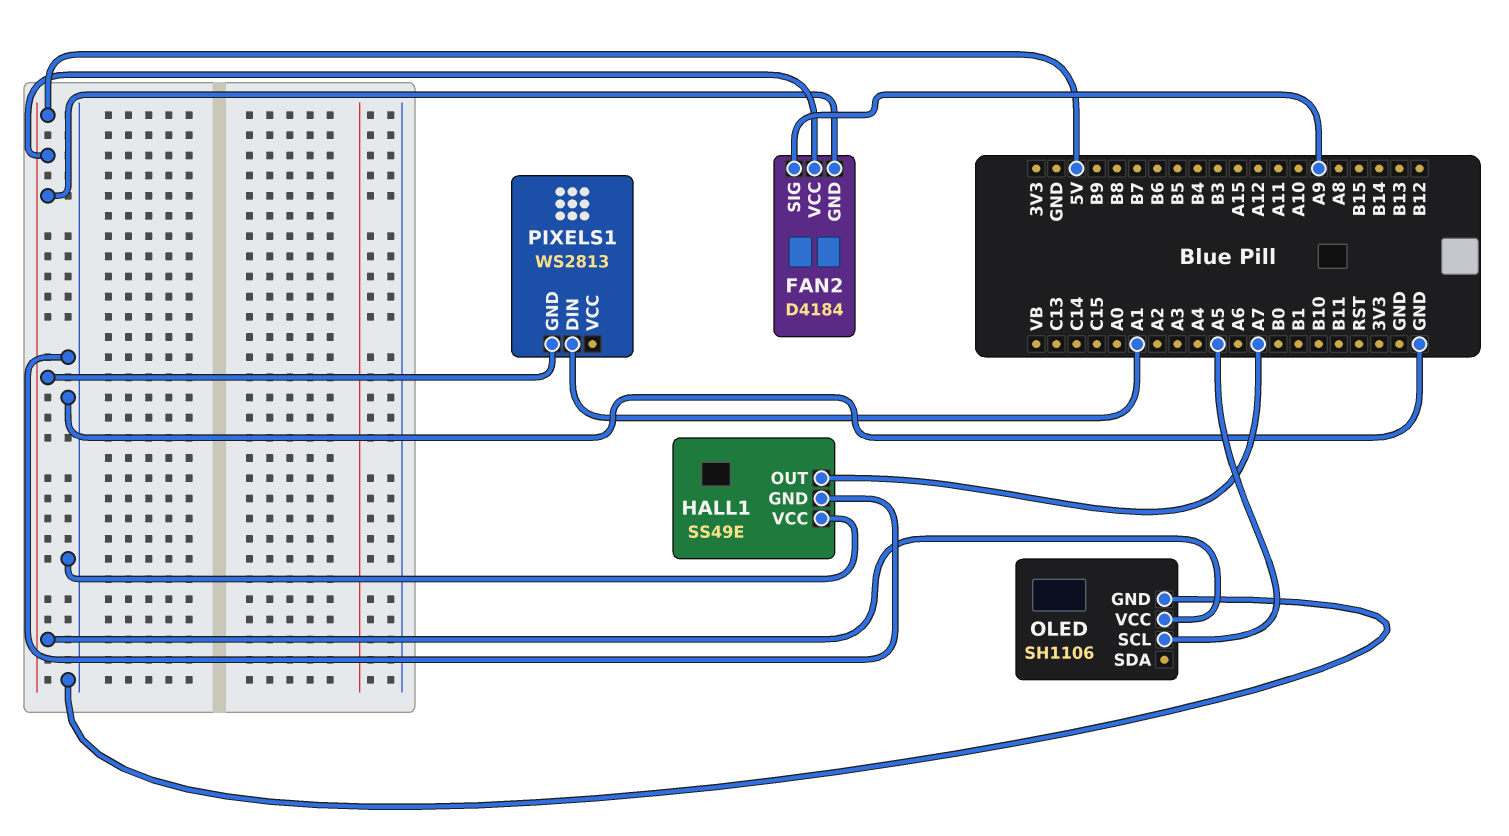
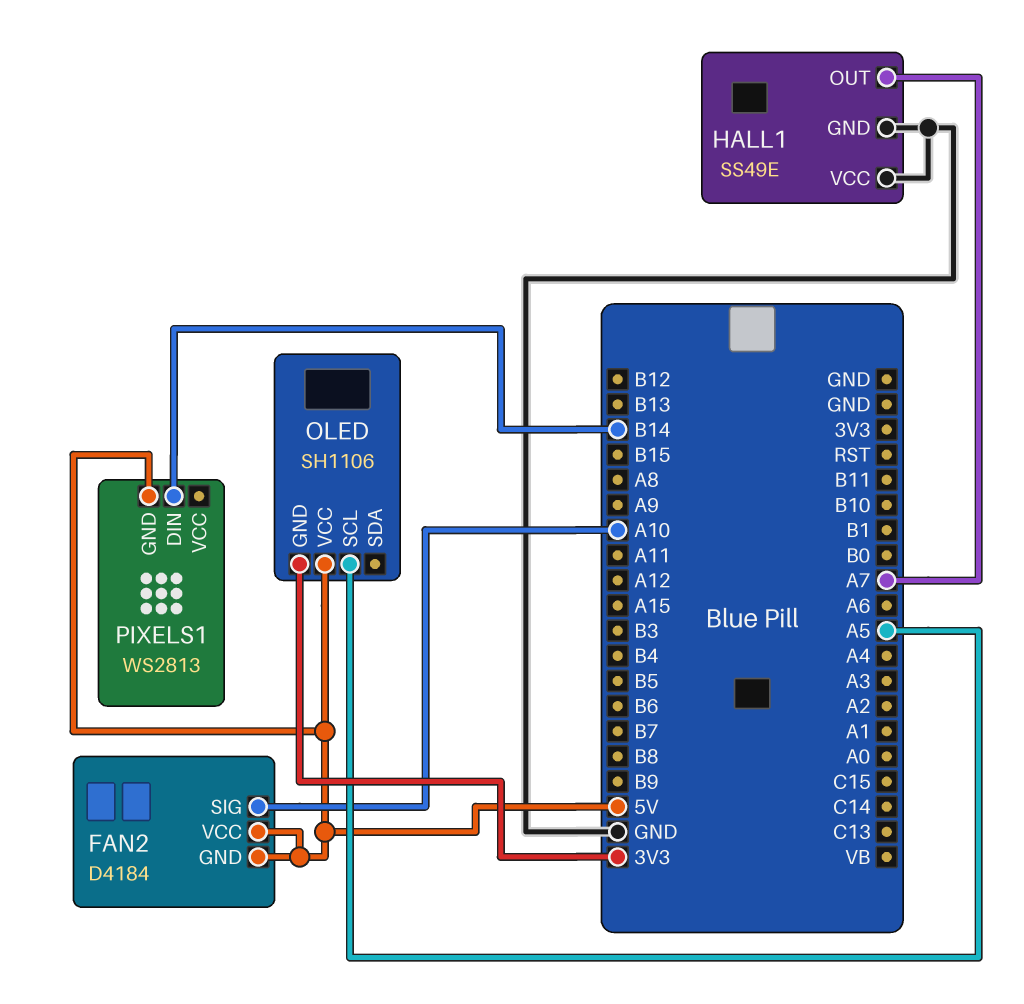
FAN2 pin SIG: A9 -> A10
OLED pin GND: GND -> 3V3
PIXELS1 pin DIN: A1 -> B14

